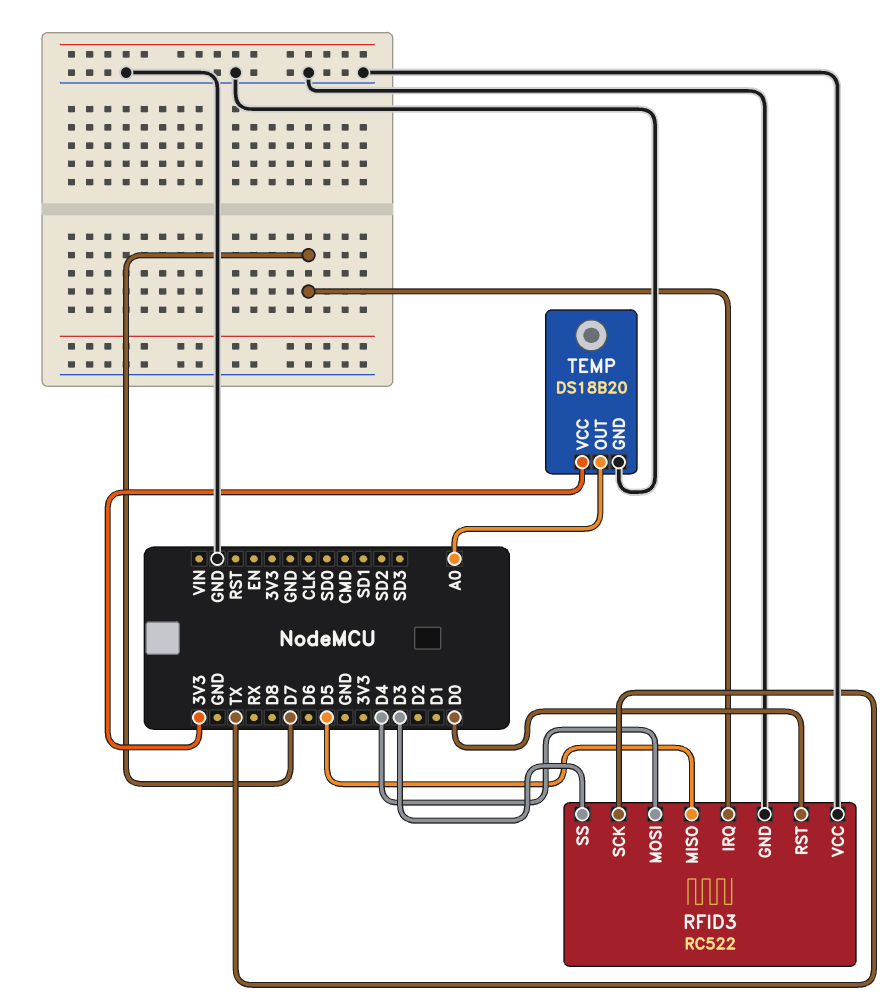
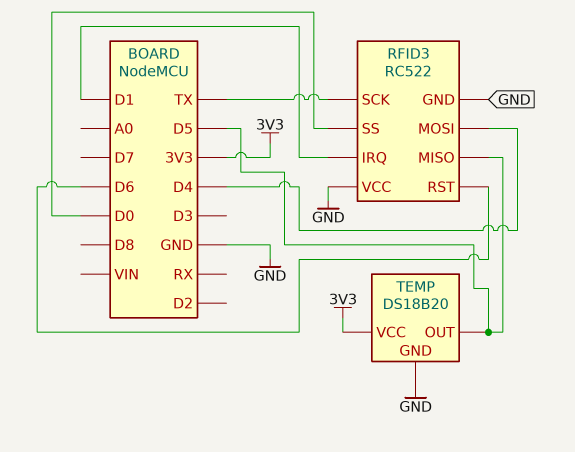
RFID3 pin IRQ: D7 -> D1
RFID3 pin RST: D0 -> D6
RFID3 pin SS: D3 -> D0
TEMP pin OUT: A0 -> D5

